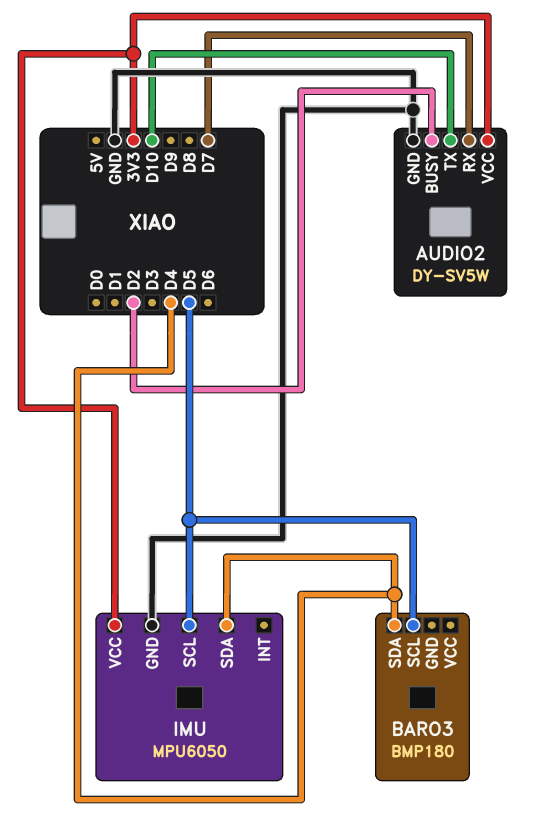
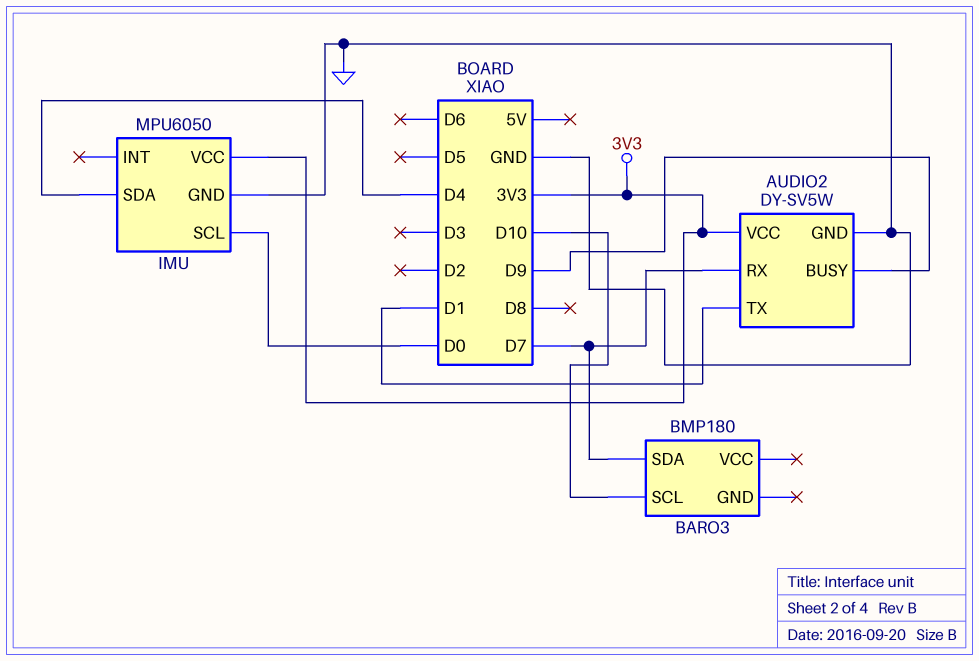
AUDIO2 pin BUSY: D2 -> D9
AUDIO2 pin TX: D10 -> D1
BARO3 pin SCL: D5 -> D10
BARO3 pin SDA: D4 -> D7
IMU pin SCL: D5 -> D0

